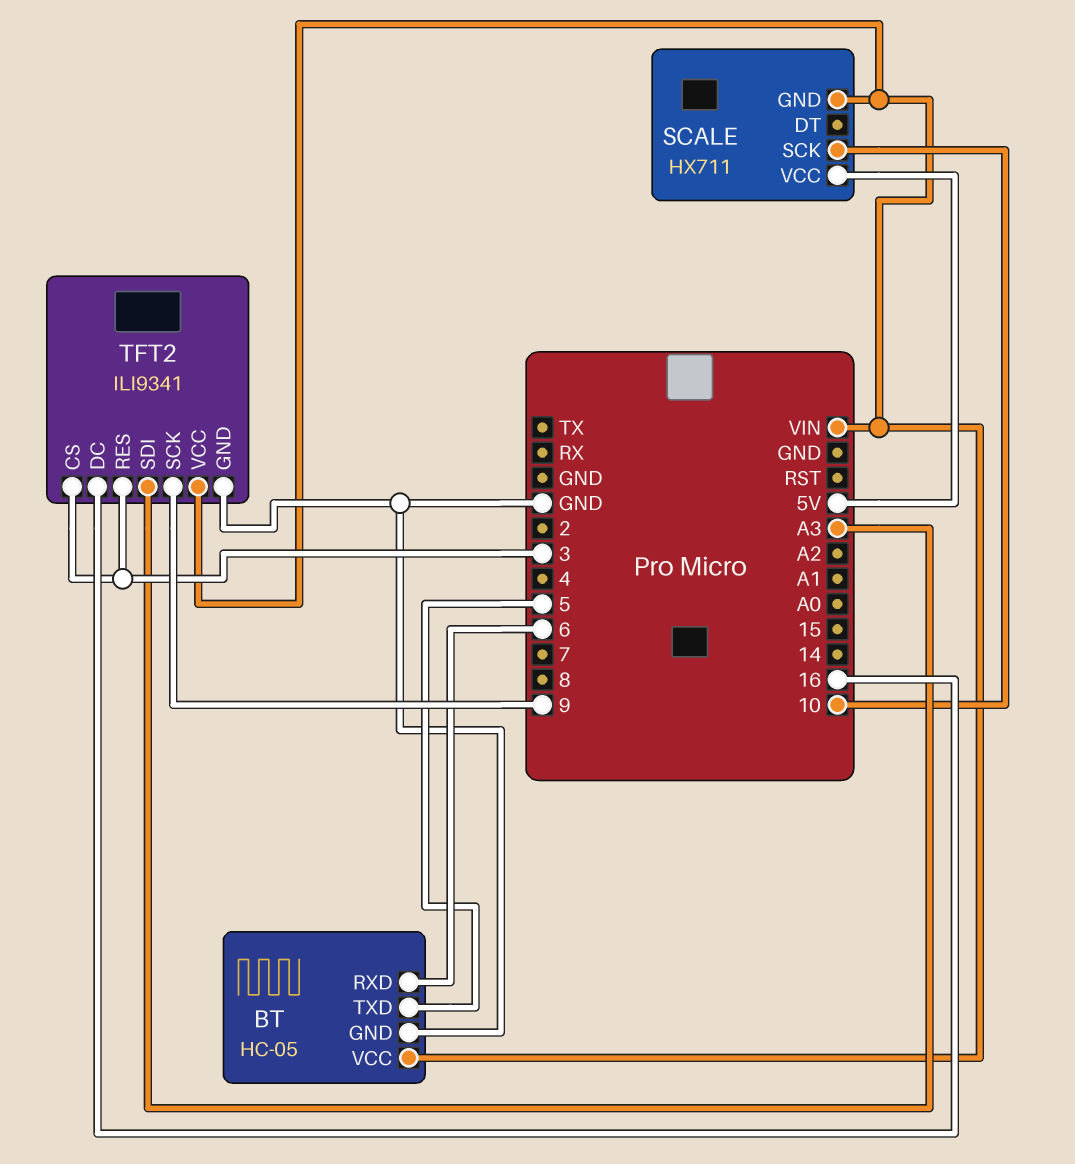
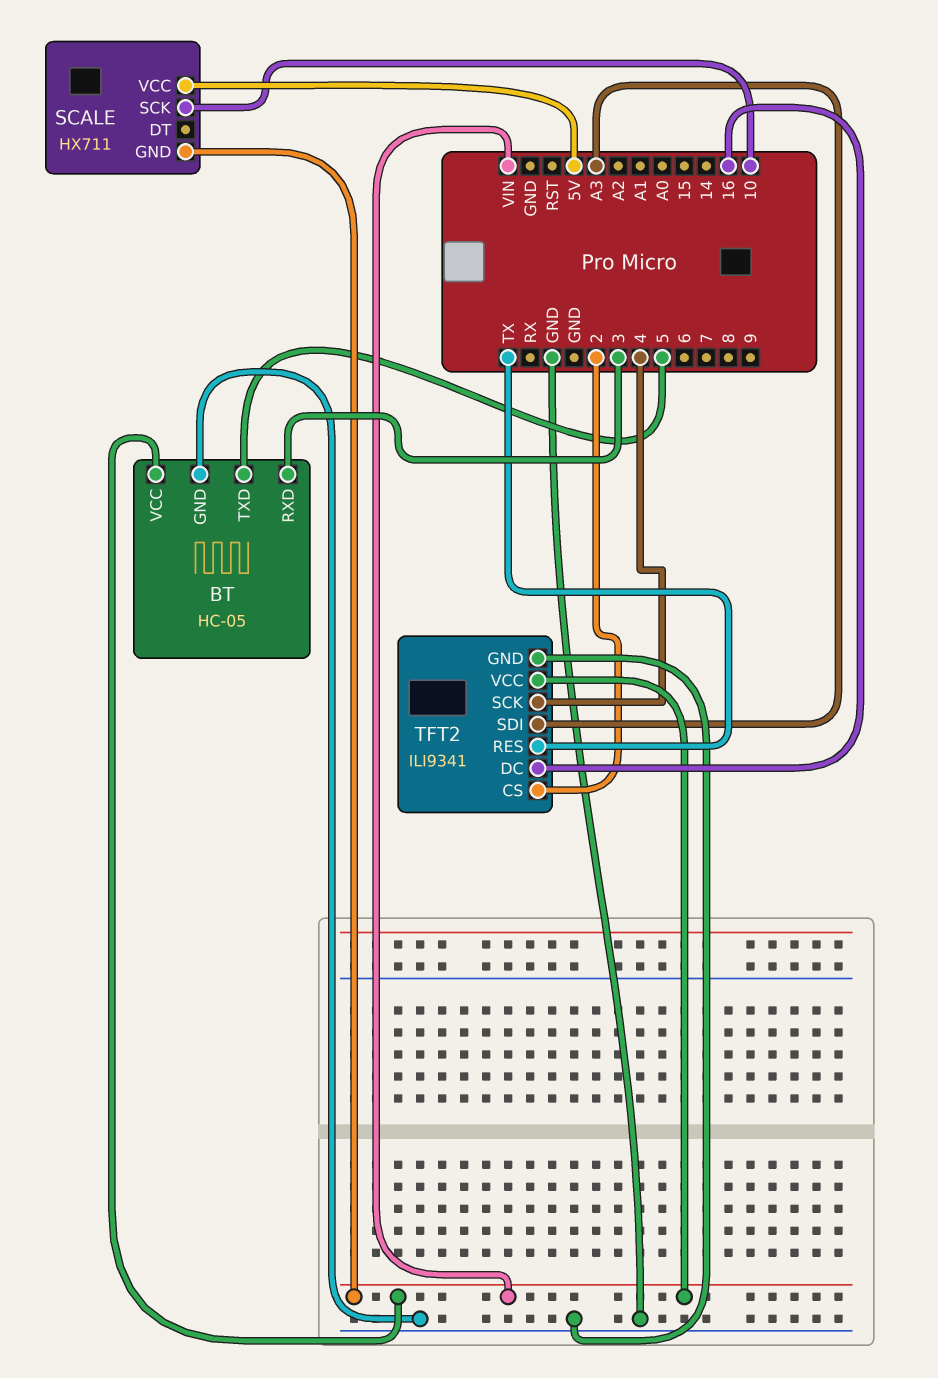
BT pin RXD: 6 -> 3
TFT2 pin CS: 3 -> 2
TFT2 pin RES: 3 -> TX
TFT2 pin SCK: 9 -> 4

